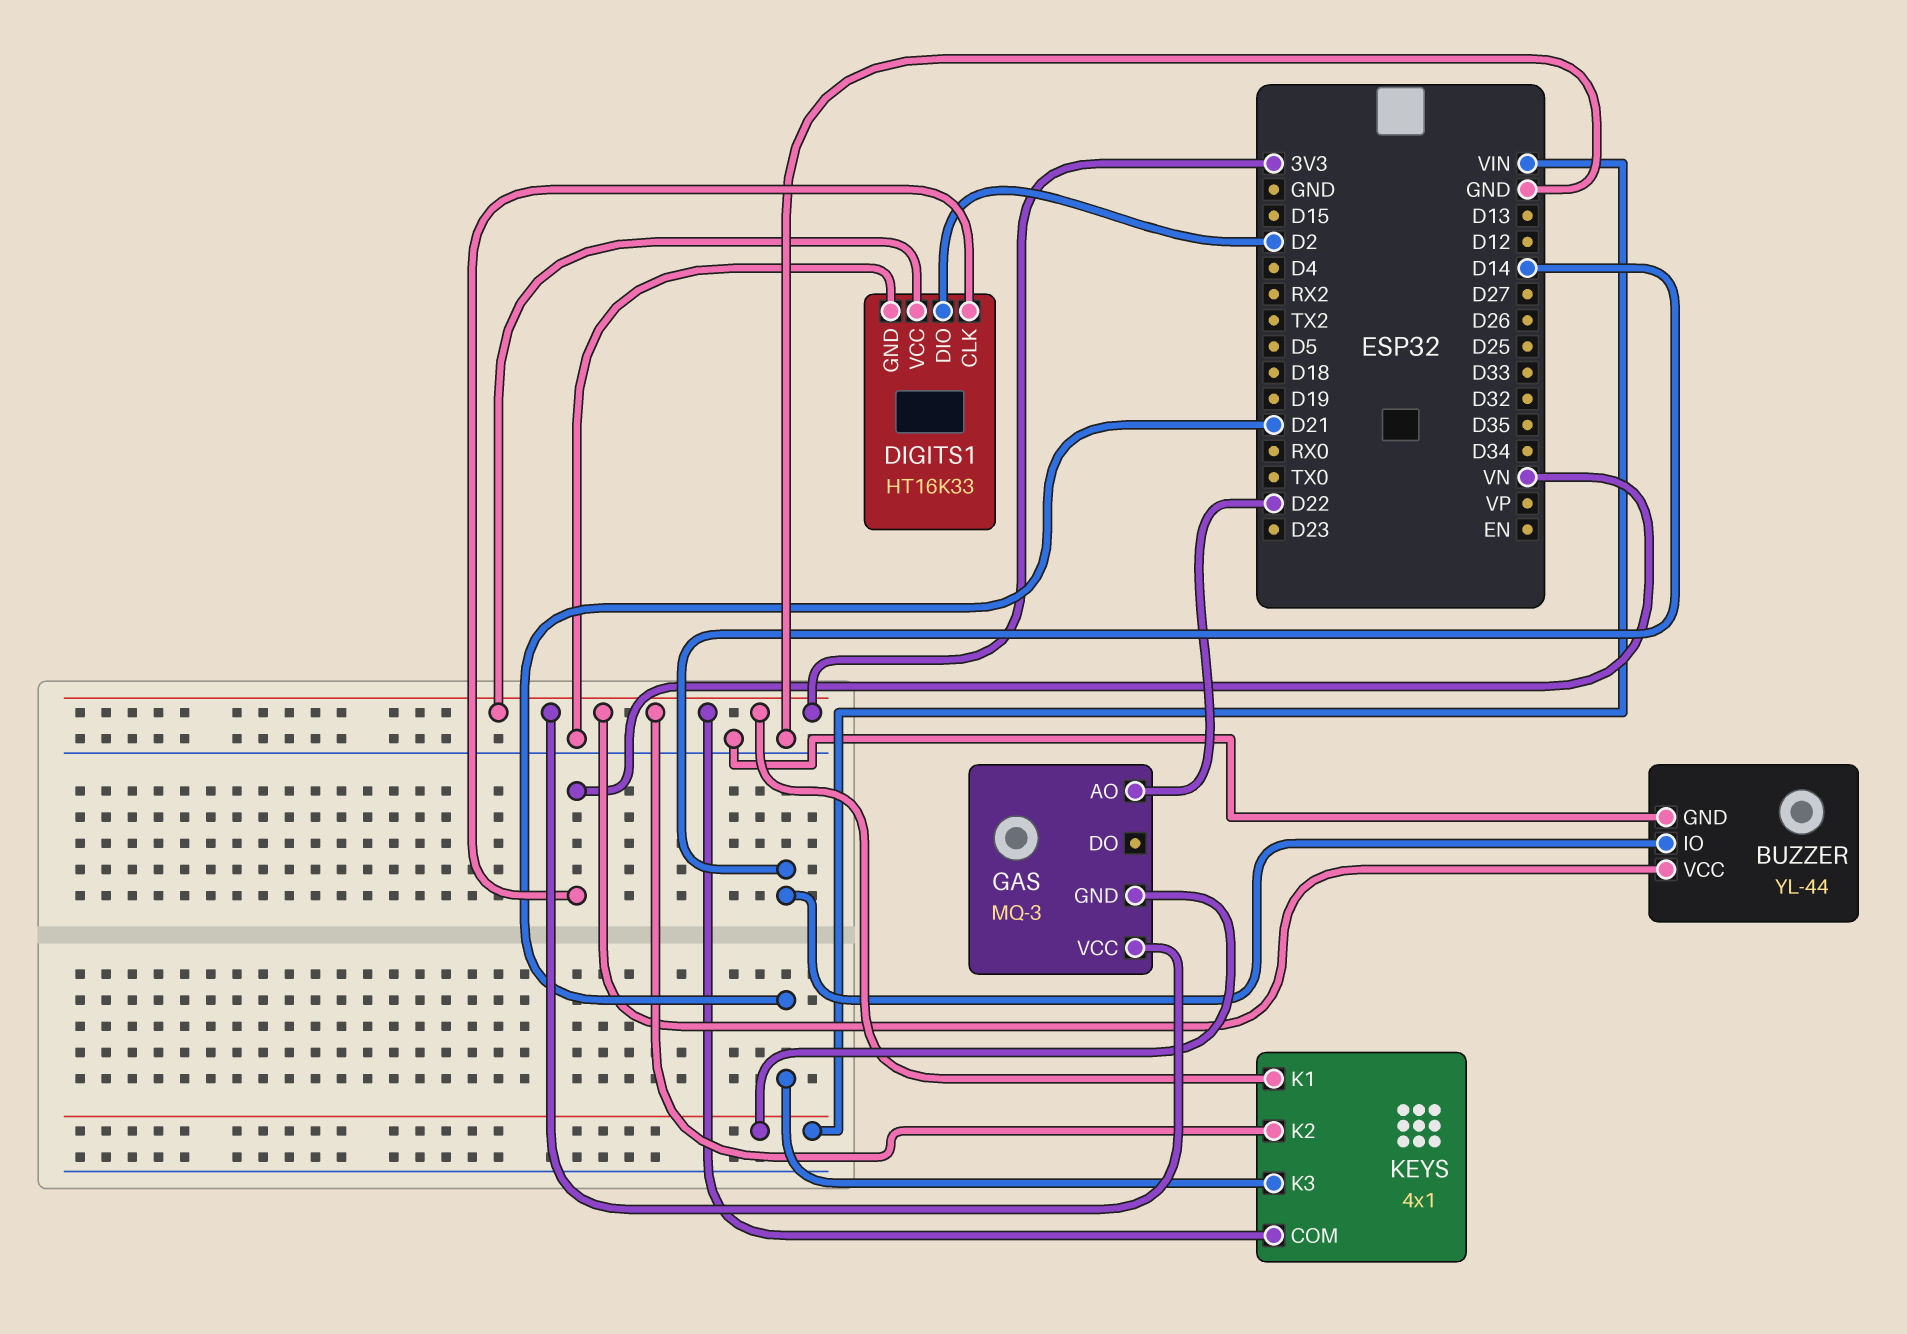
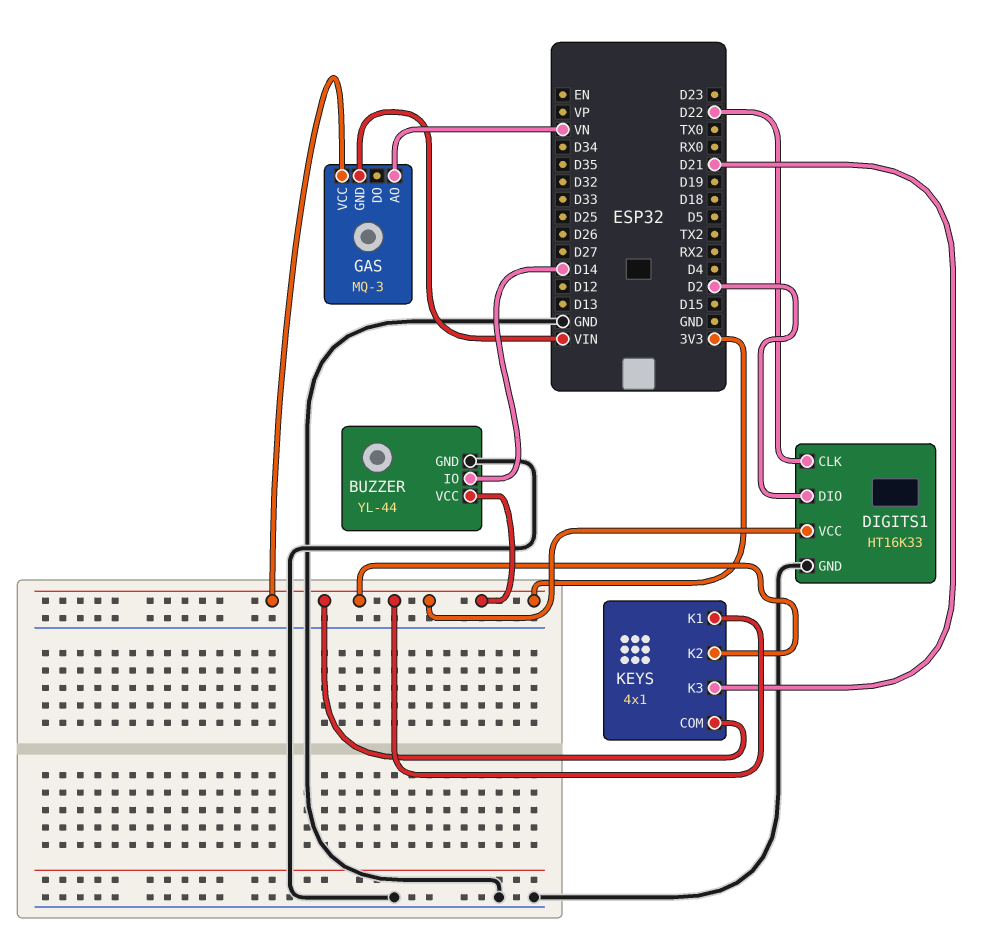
DIGITS1 pin CLK: VN -> D22
GAS pin AO: D22 -> VN

